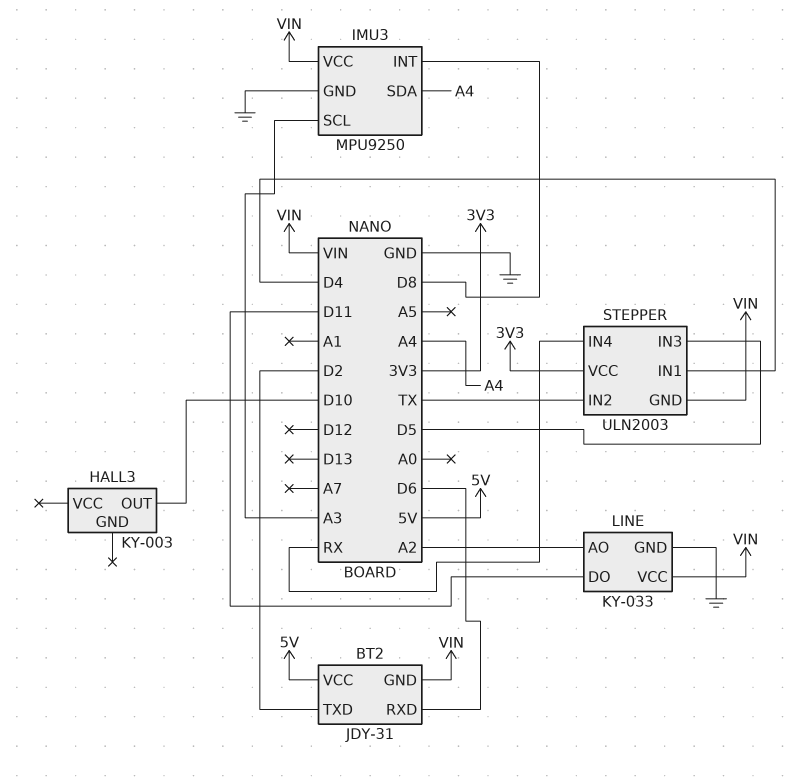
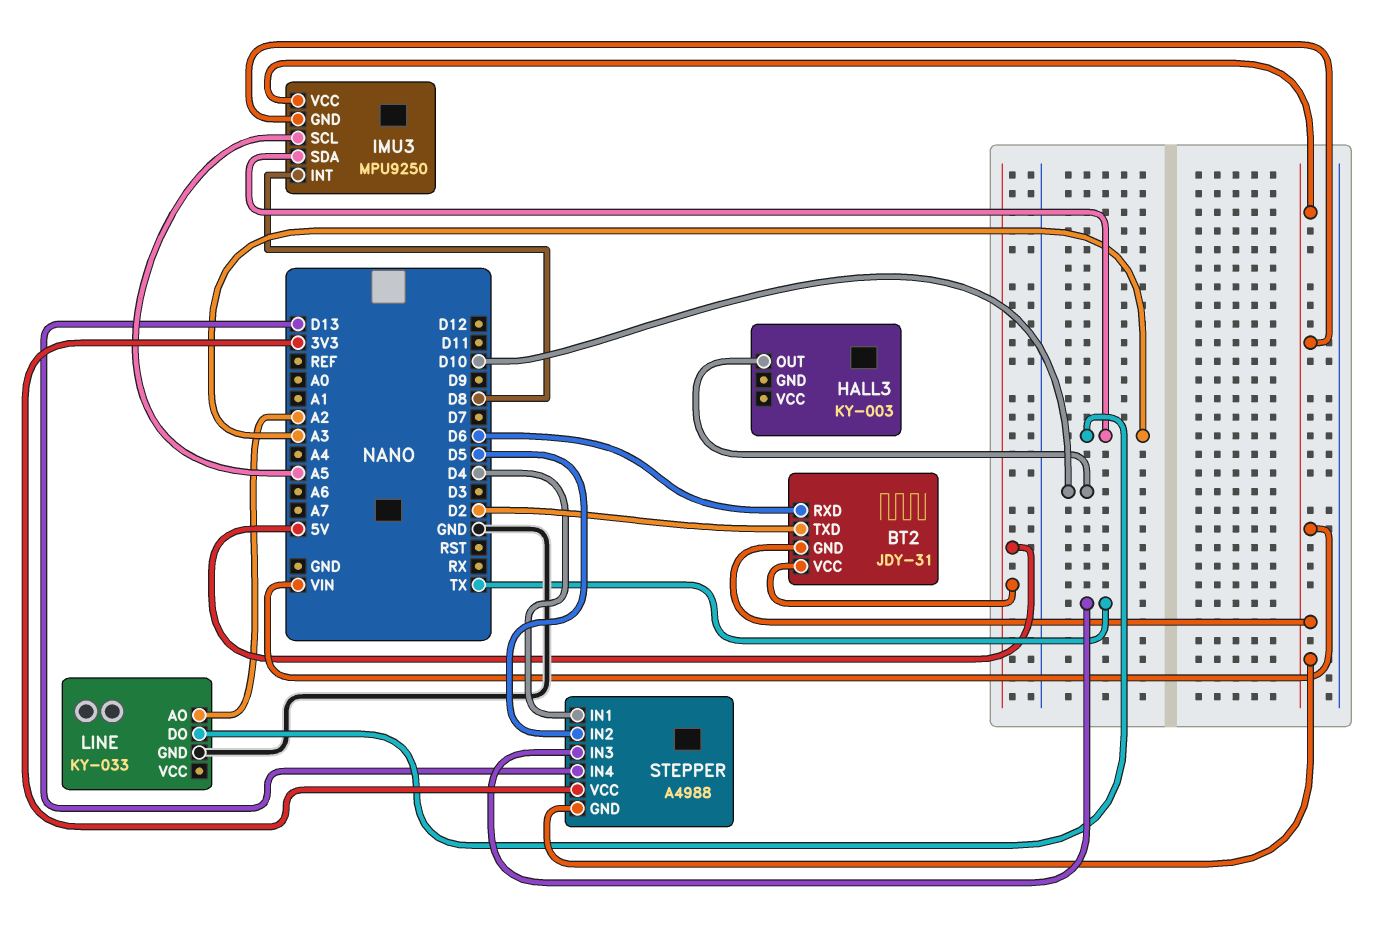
IMU3 pin GND: GND -> VIN
IMU3 pin SCL: A3 -> A5
IMU3 pin SDA: A4 -> A3
LINE pin DO: D11 -> A3
LINE pin VCC: VIN -> none
STEPPER: ULN2003 -> A4988
STEPPER pin IN2: TX -> D5
STEPPER pin IN3: D5 -> TX
STEPPER pin IN4: RX -> D13

